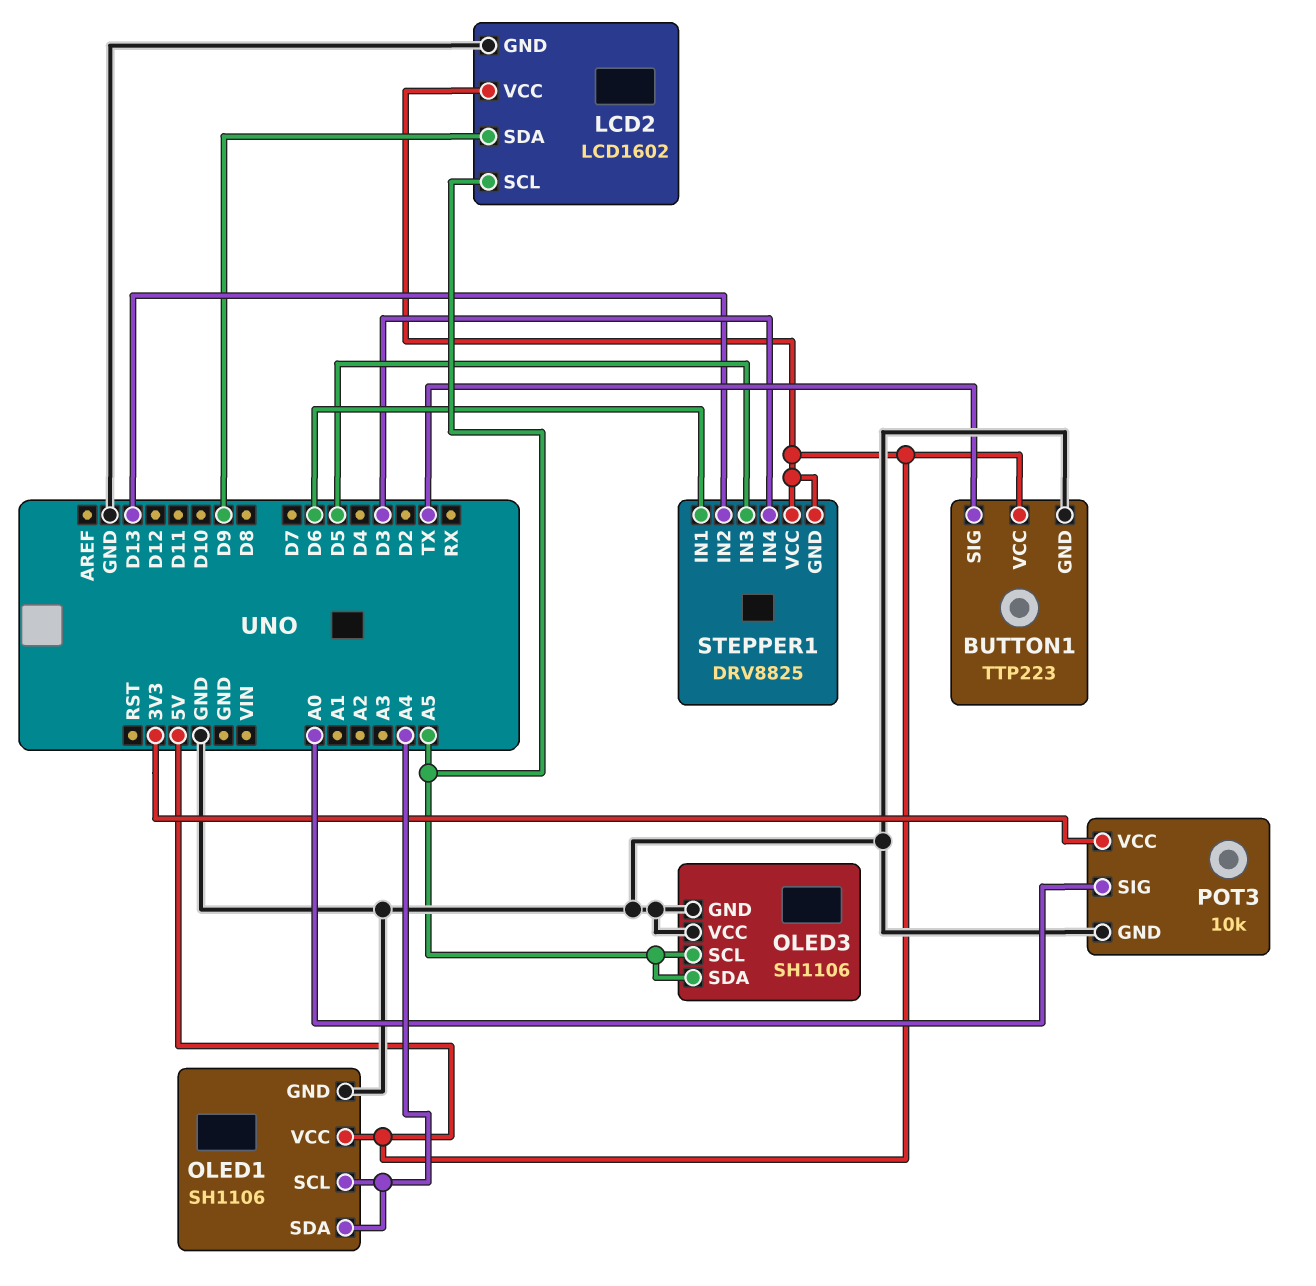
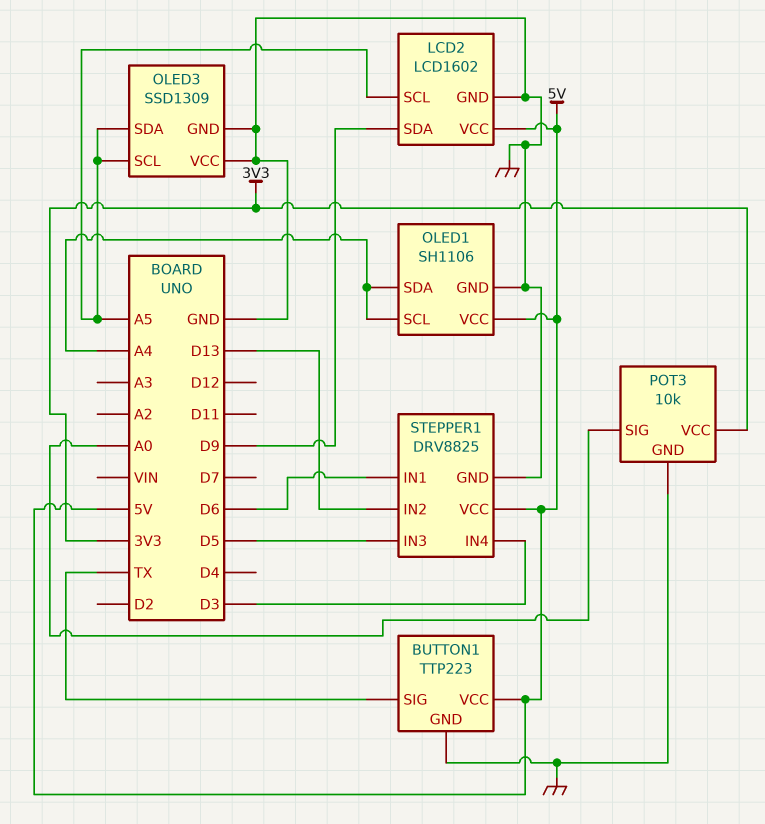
OLED3: SH1106 -> SSD1309
STEPPER1 pin GND: 5V -> GND

